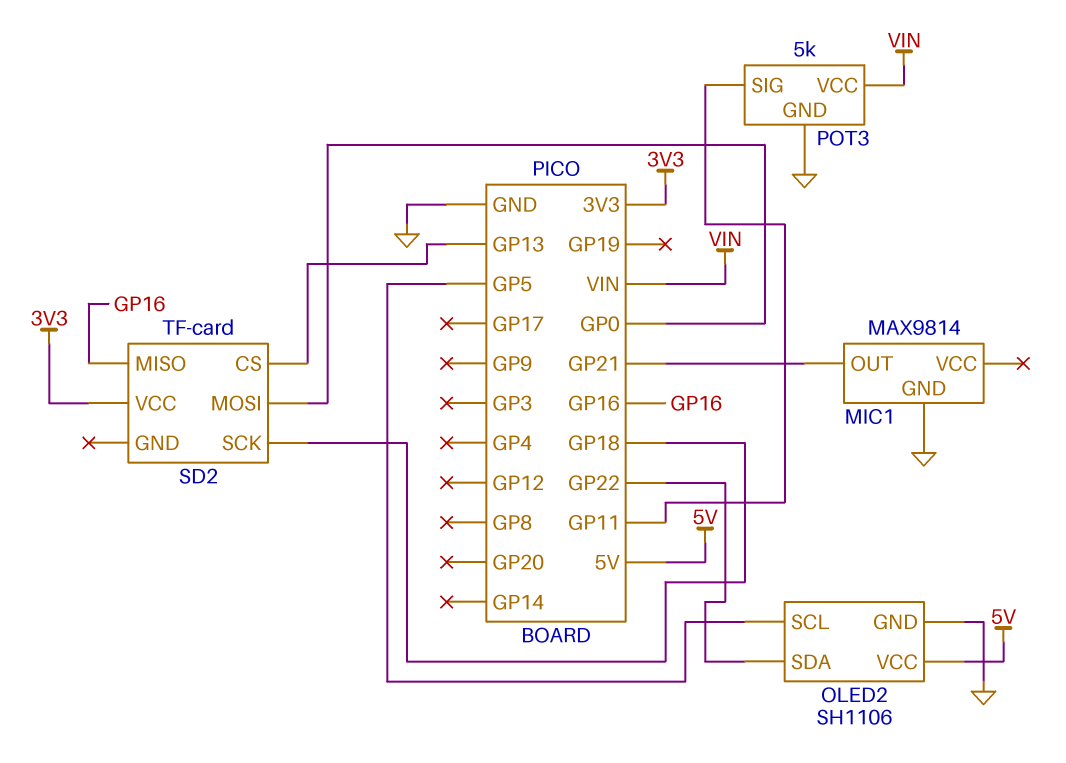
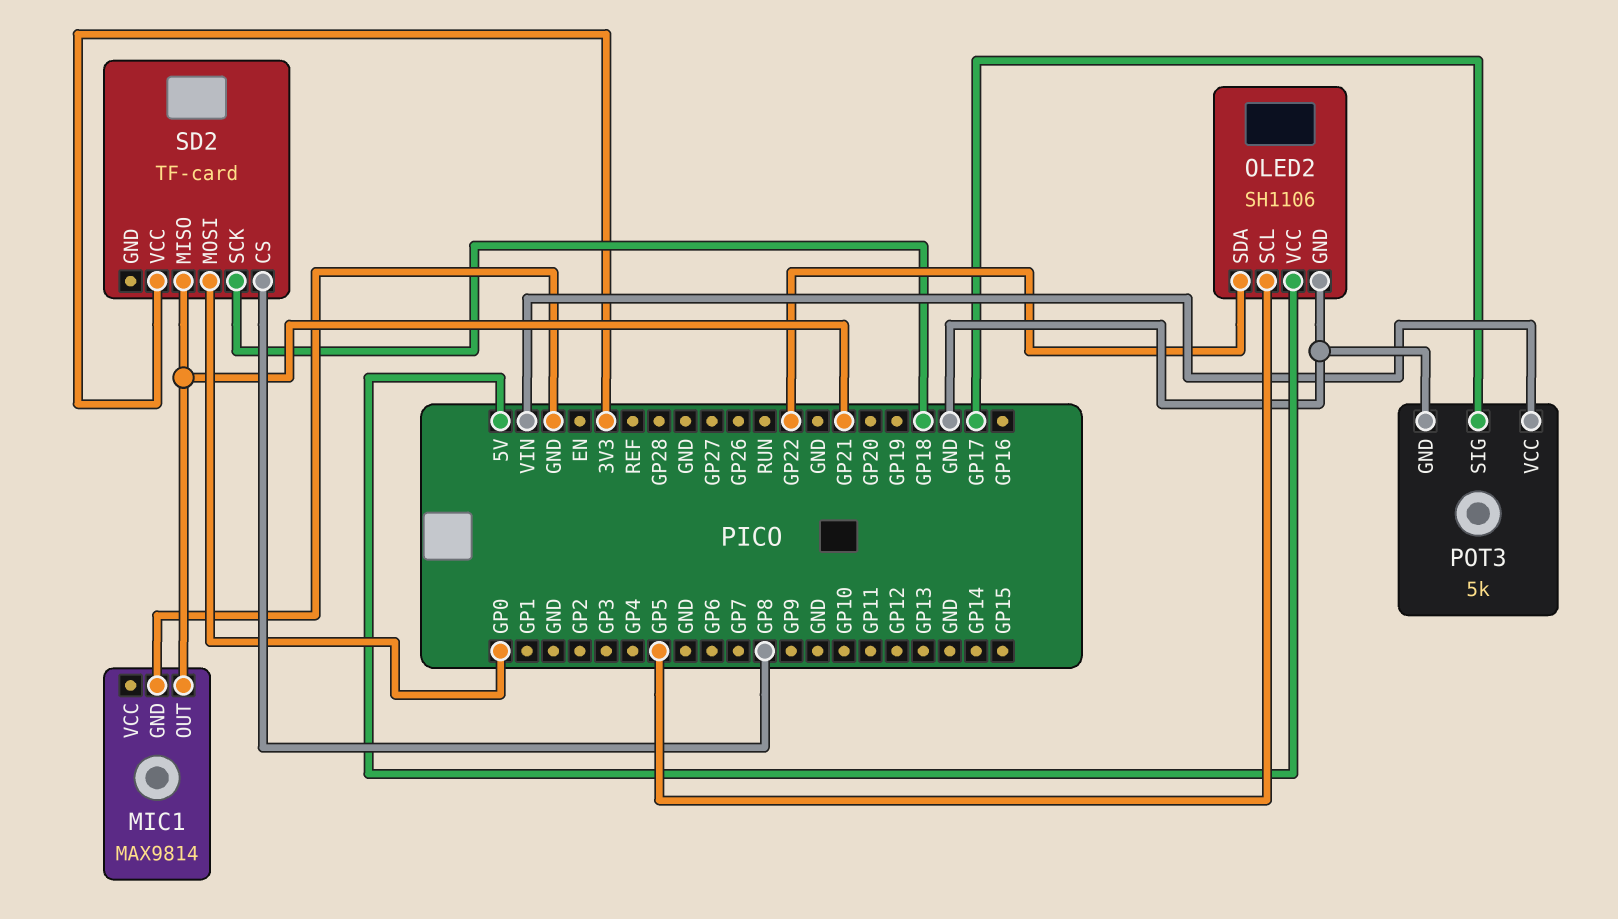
POT3 pin SIG: GP11 -> GP17
SD2 pin CS: GP13 -> GP8
SD2 pin MISO: GP16 -> GP21

